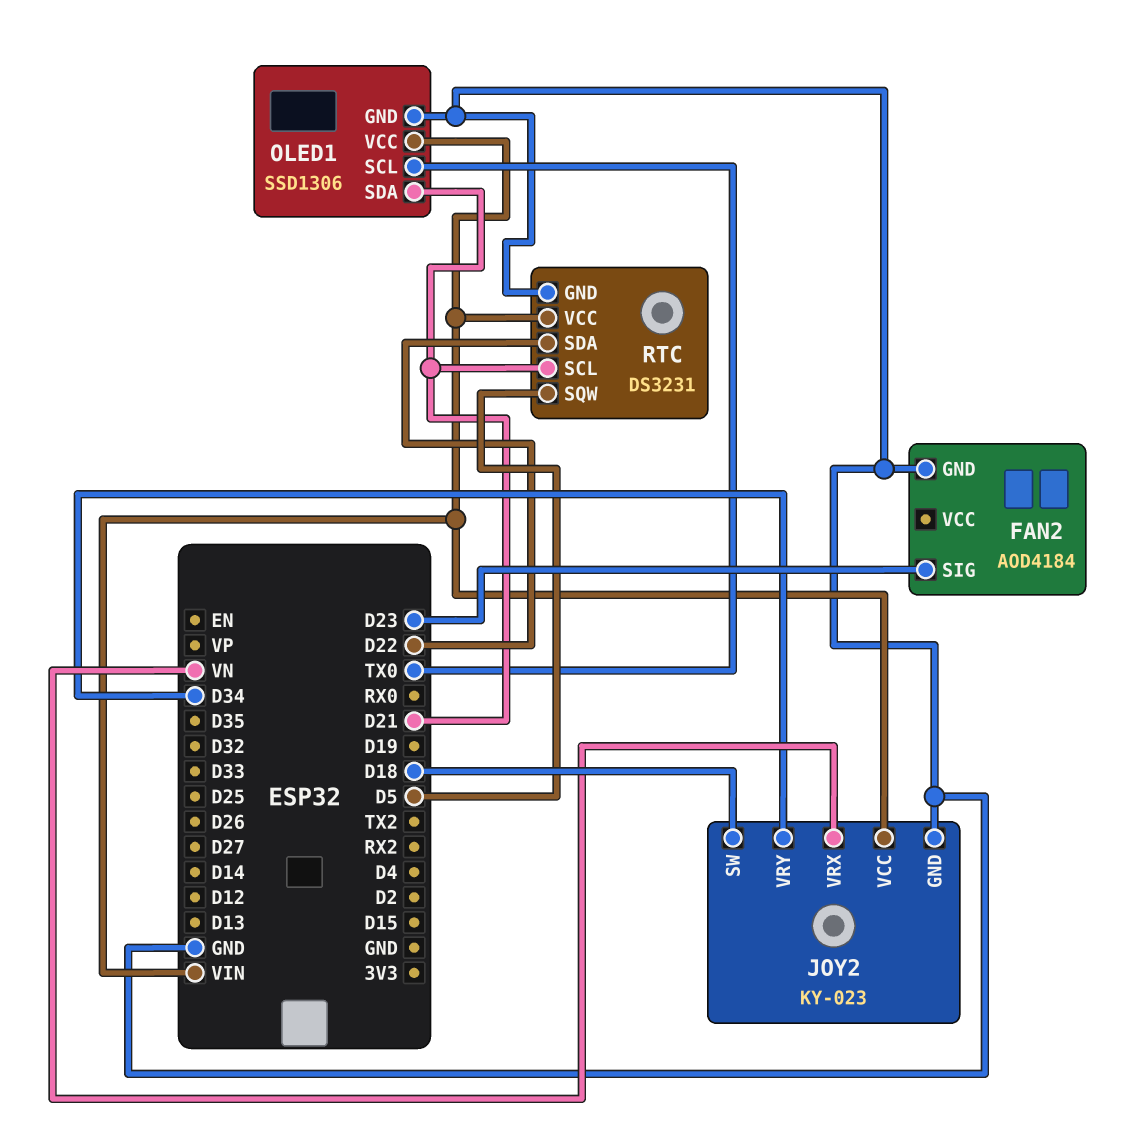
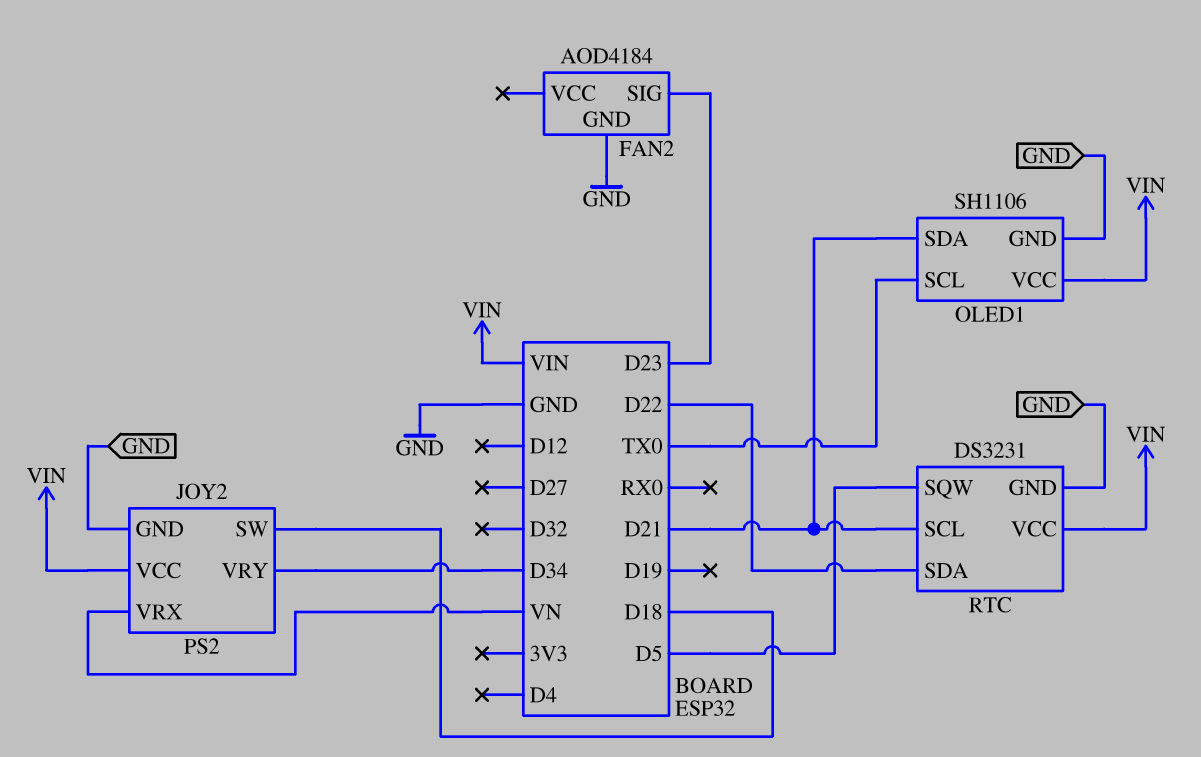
JOY2: KY-023 -> PS2
OLED1: SSD1306 -> SH1106

